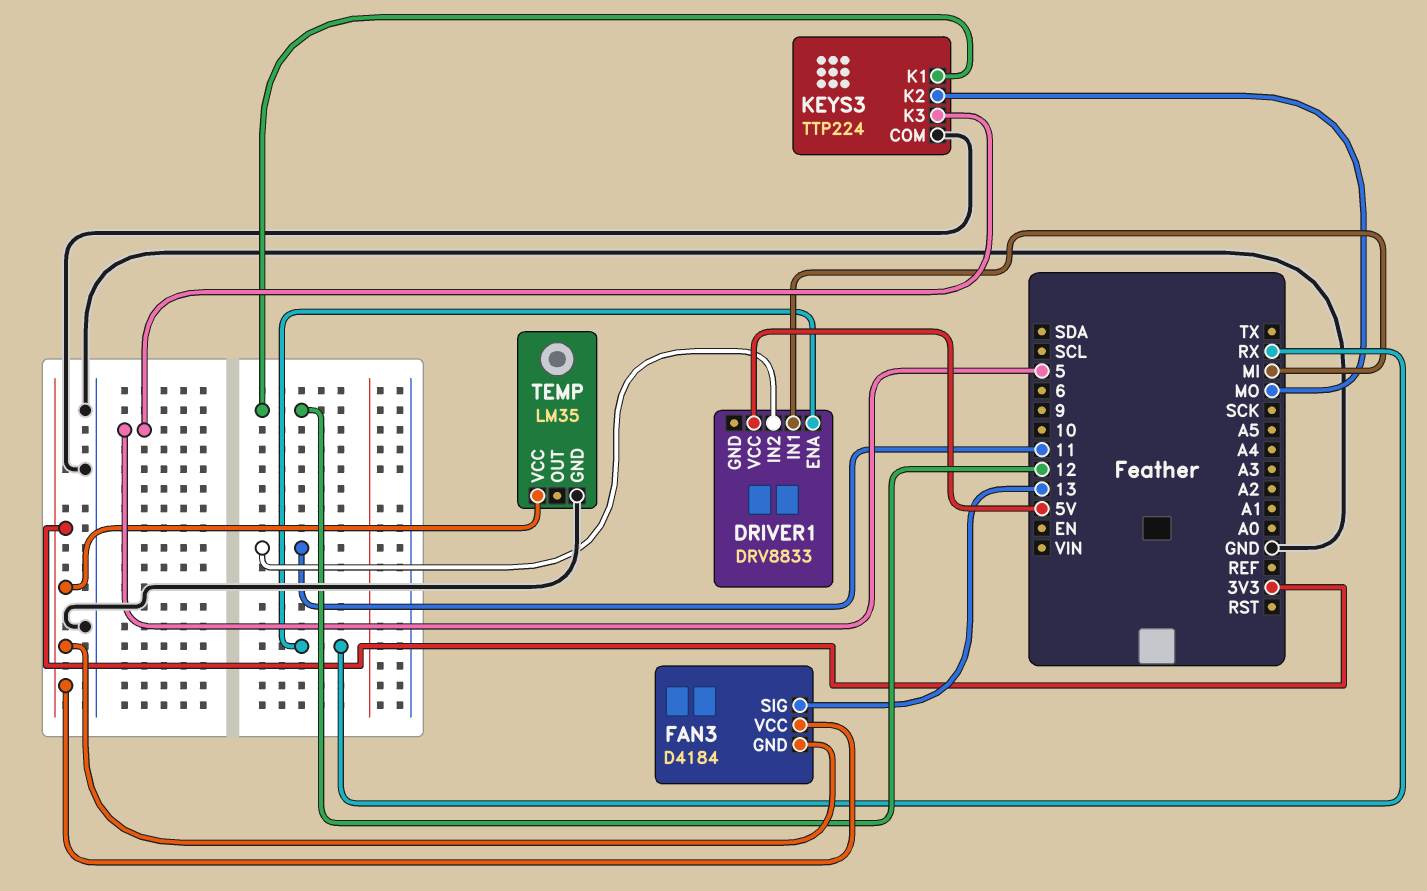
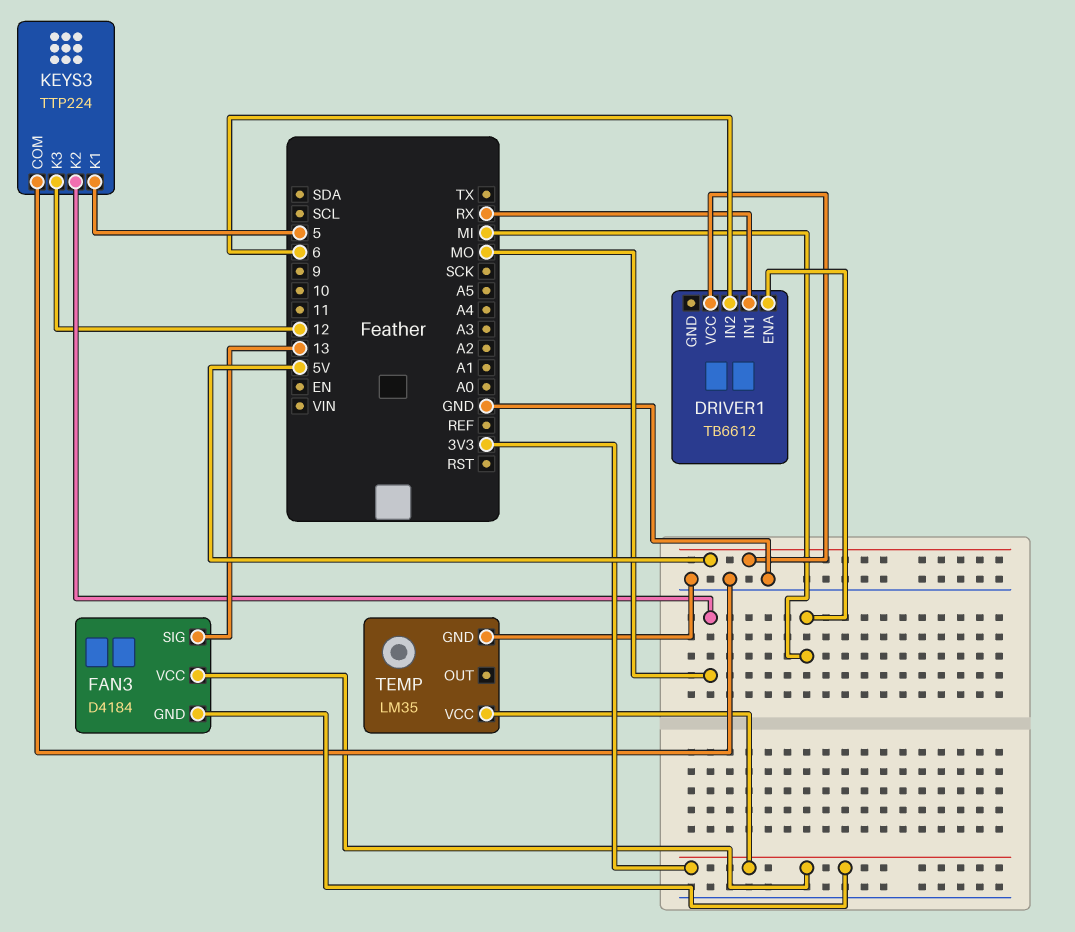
DRIVER1: DRV8833 -> TB6612
DRIVER1 pin ENA: RX -> MI
DRIVER1 pin IN1: MI -> RX
DRIVER1 pin IN2: 11 -> 6
KEYS3 pin K1: 12 -> 5
KEYS3 pin K3: 5 -> 12

